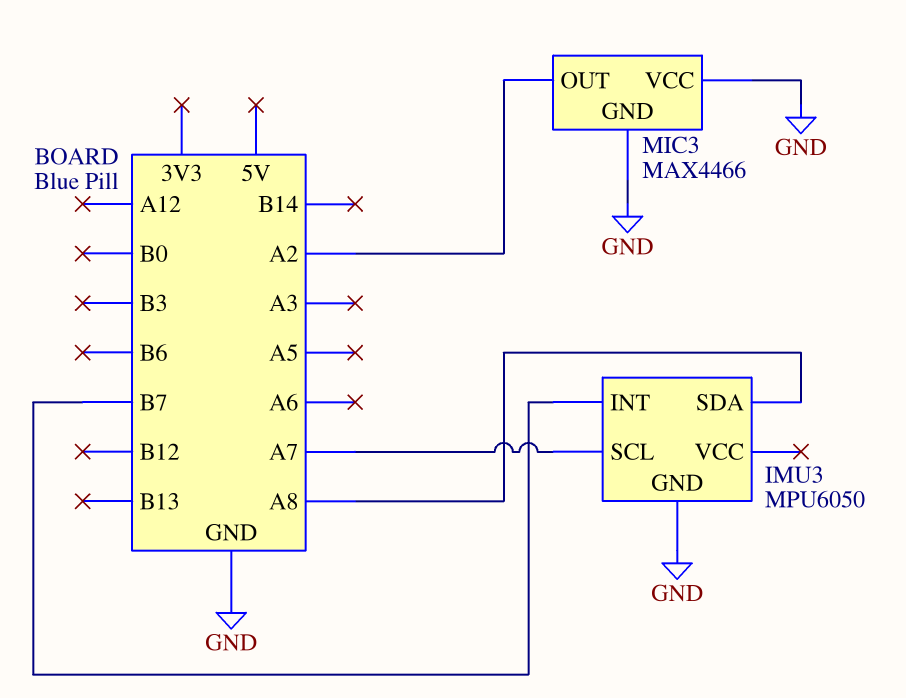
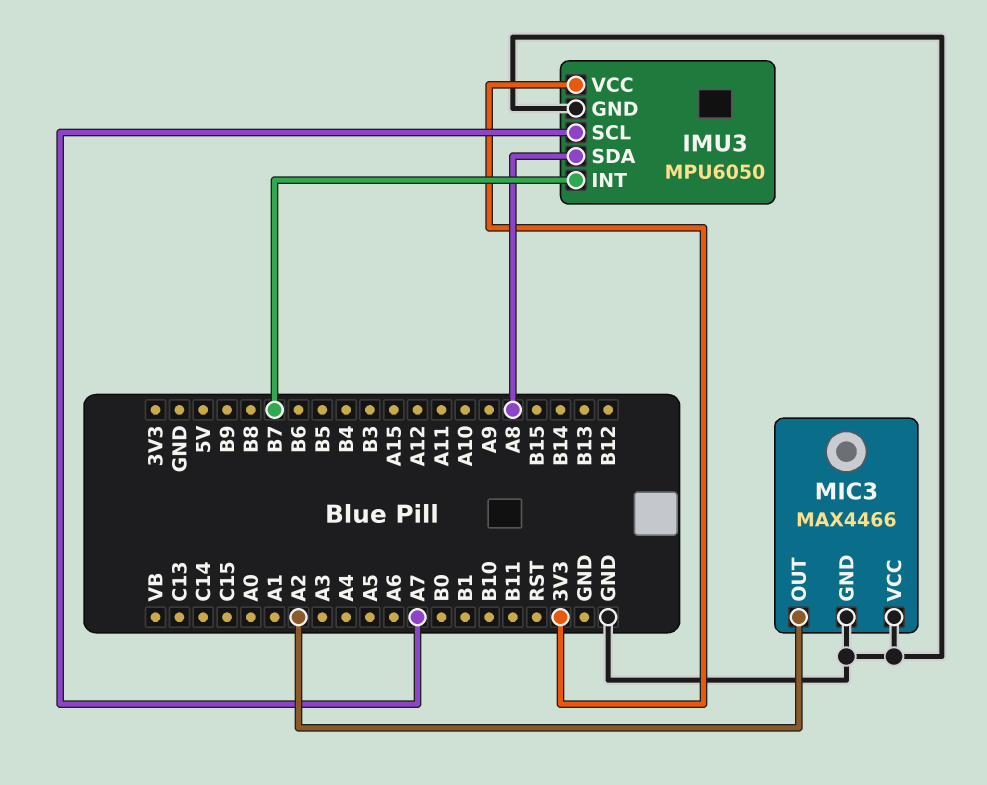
IMU3 pin VCC: none -> 3V3

